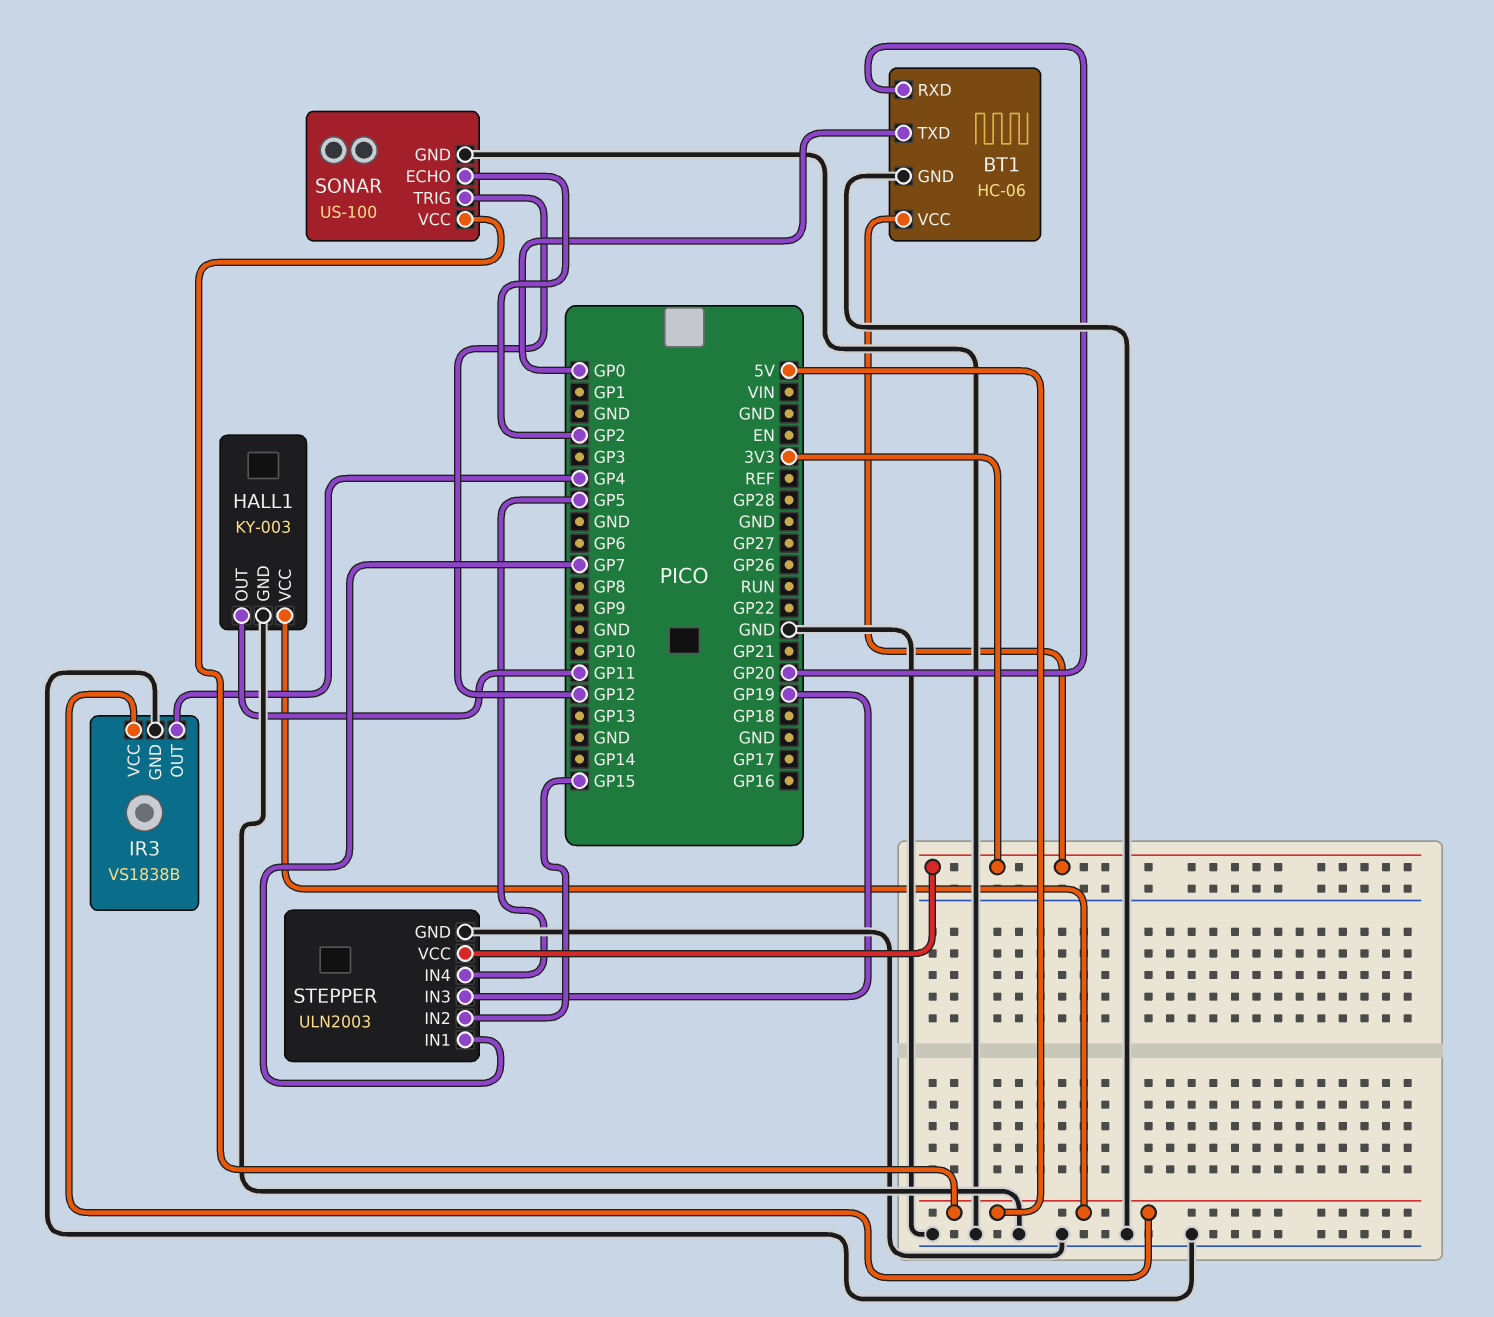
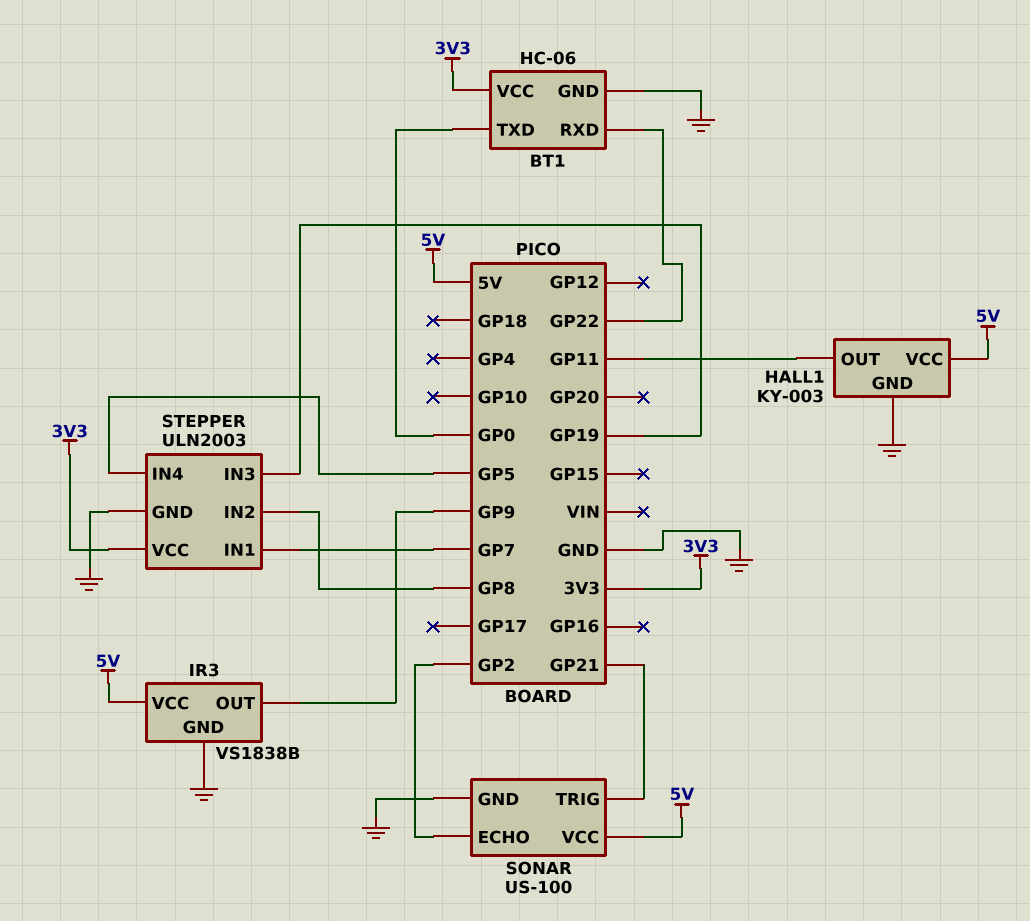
BT1 pin RXD: GP20 -> GP22
IR3 pin OUT: GP4 -> GP9
SONAR pin TRIG: GP12 -> GP21
STEPPER pin IN2: GP15 -> GP8

